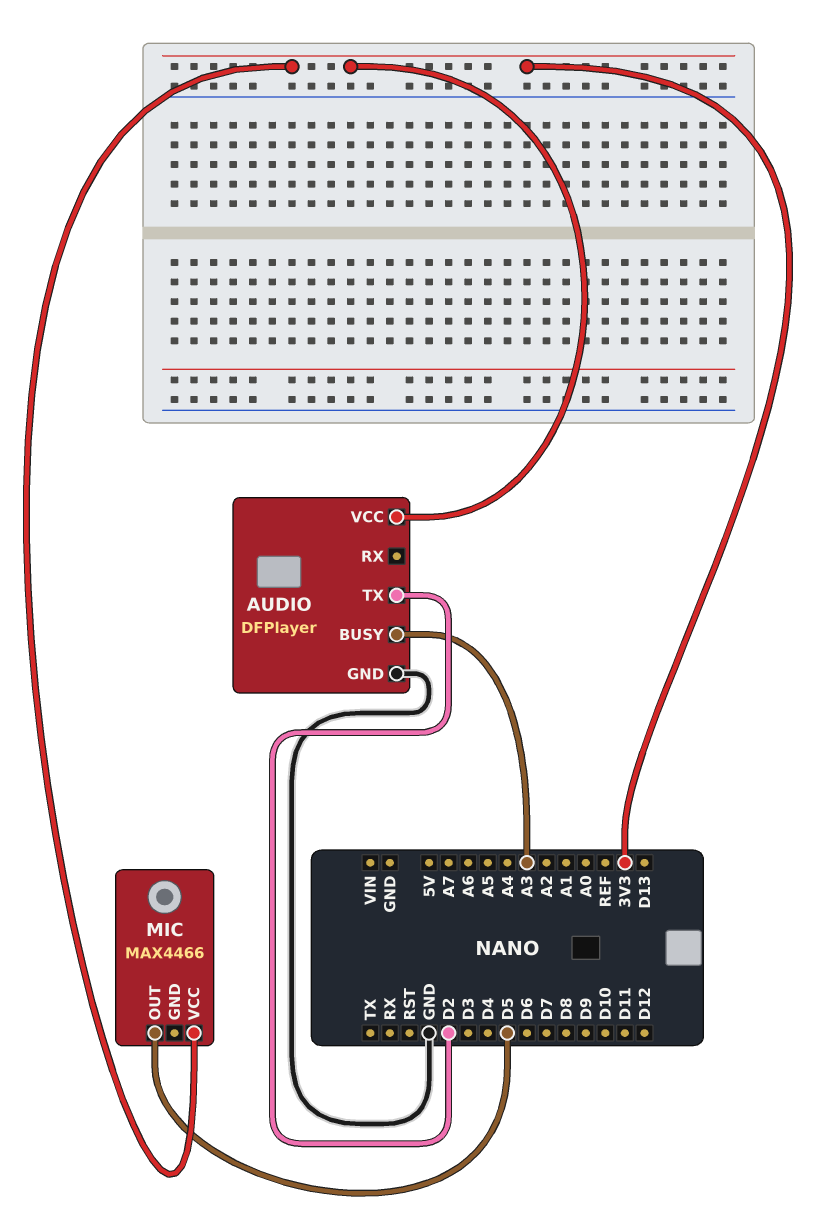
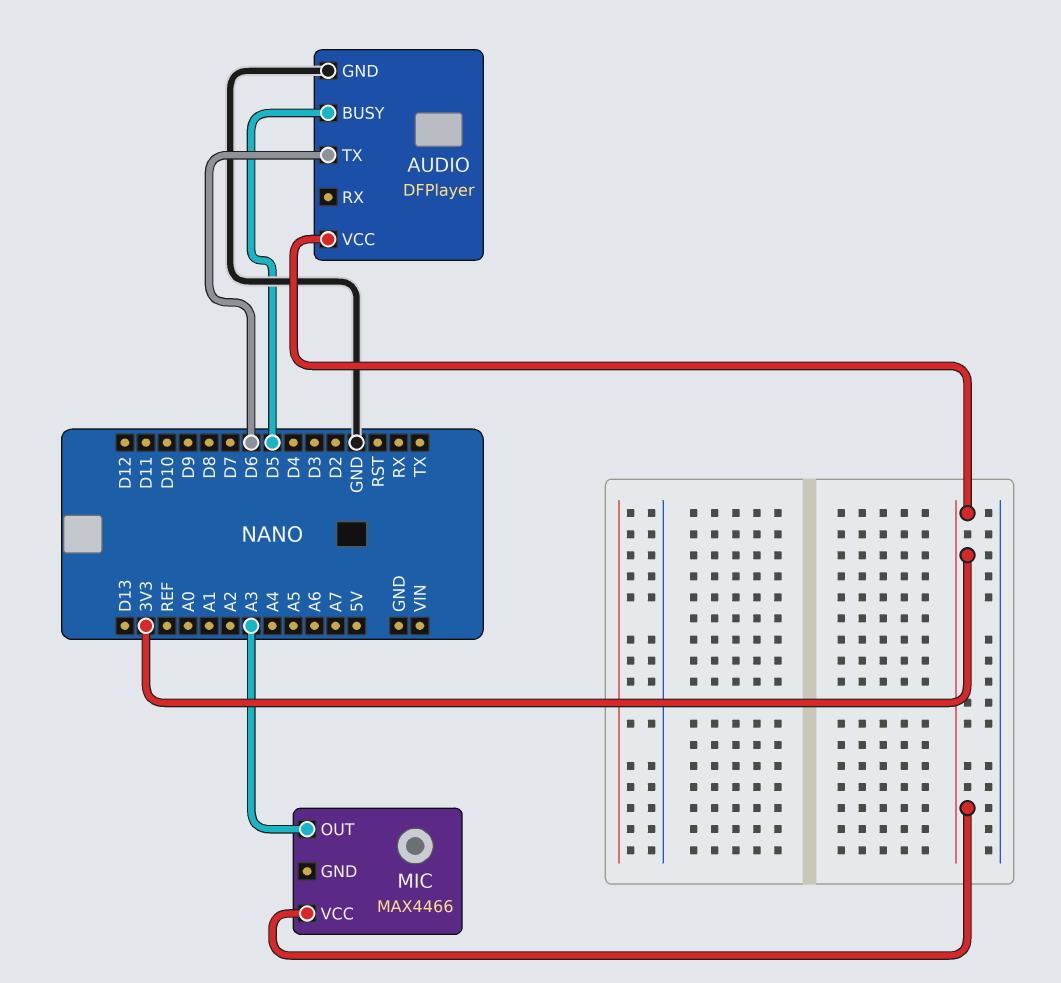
AUDIO pin BUSY: A3 -> D5
AUDIO pin TX: D2 -> D6
MIC pin OUT: D5 -> A3

